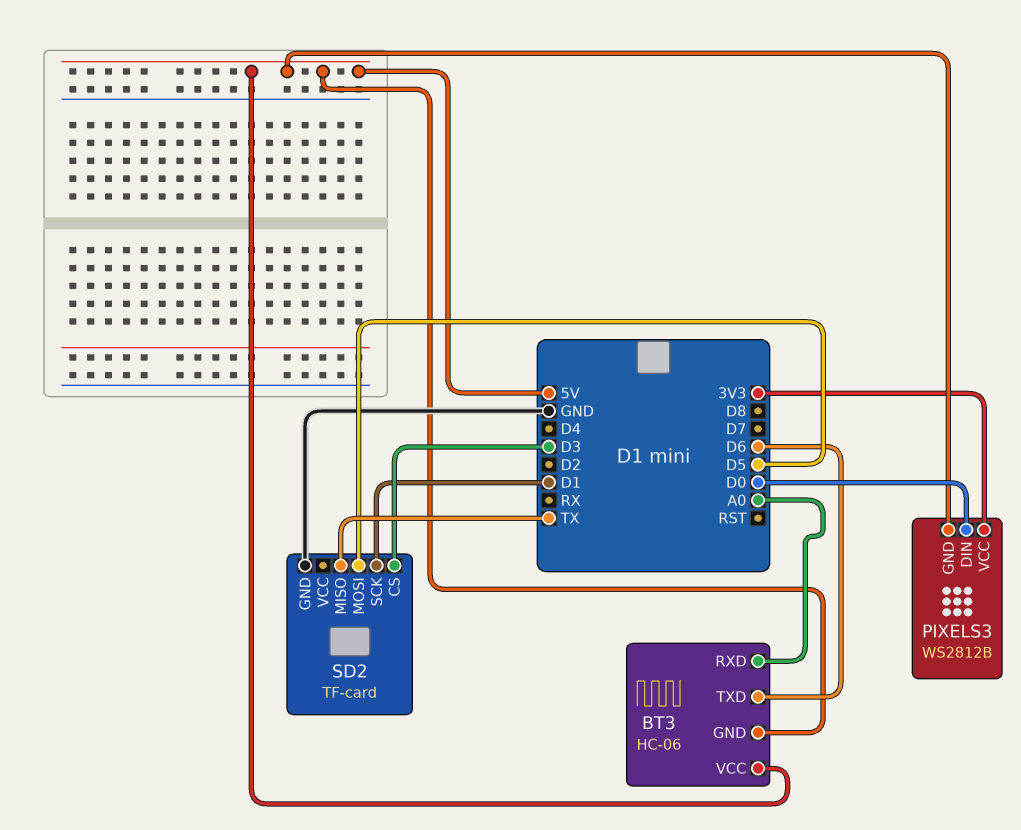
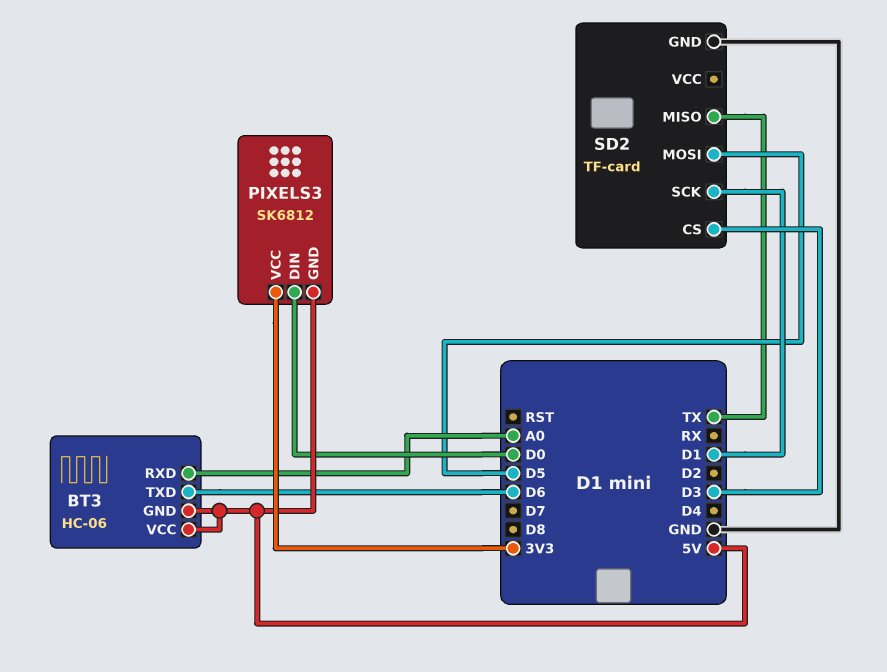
PIXELS3: WS2812B -> SK6812

